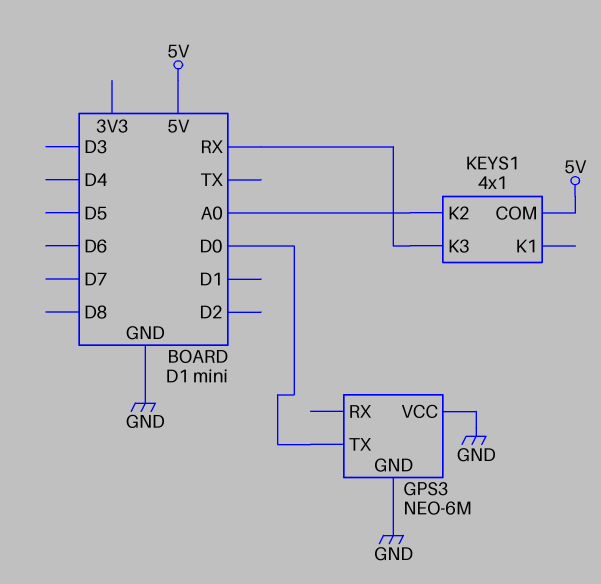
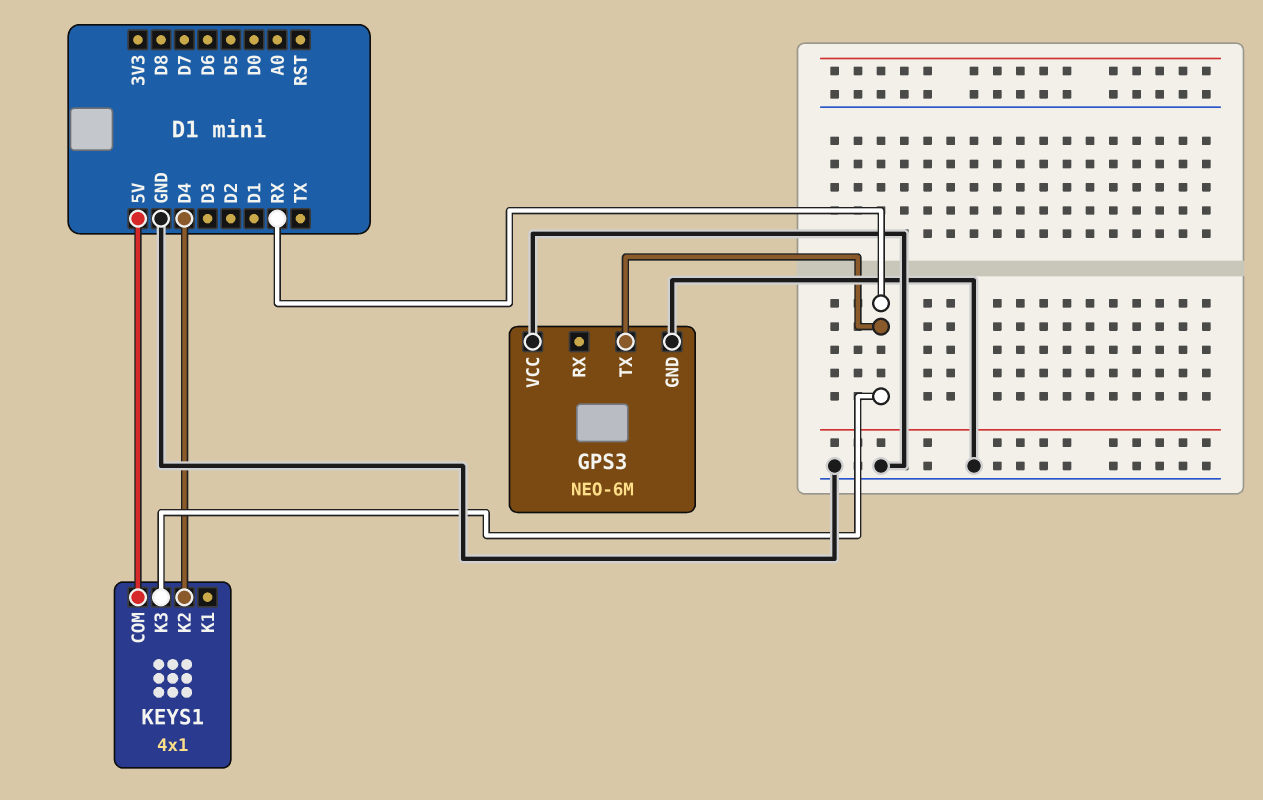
GPS3 pin TX: D0 -> RX
KEYS1 pin K2: A0 -> D4

